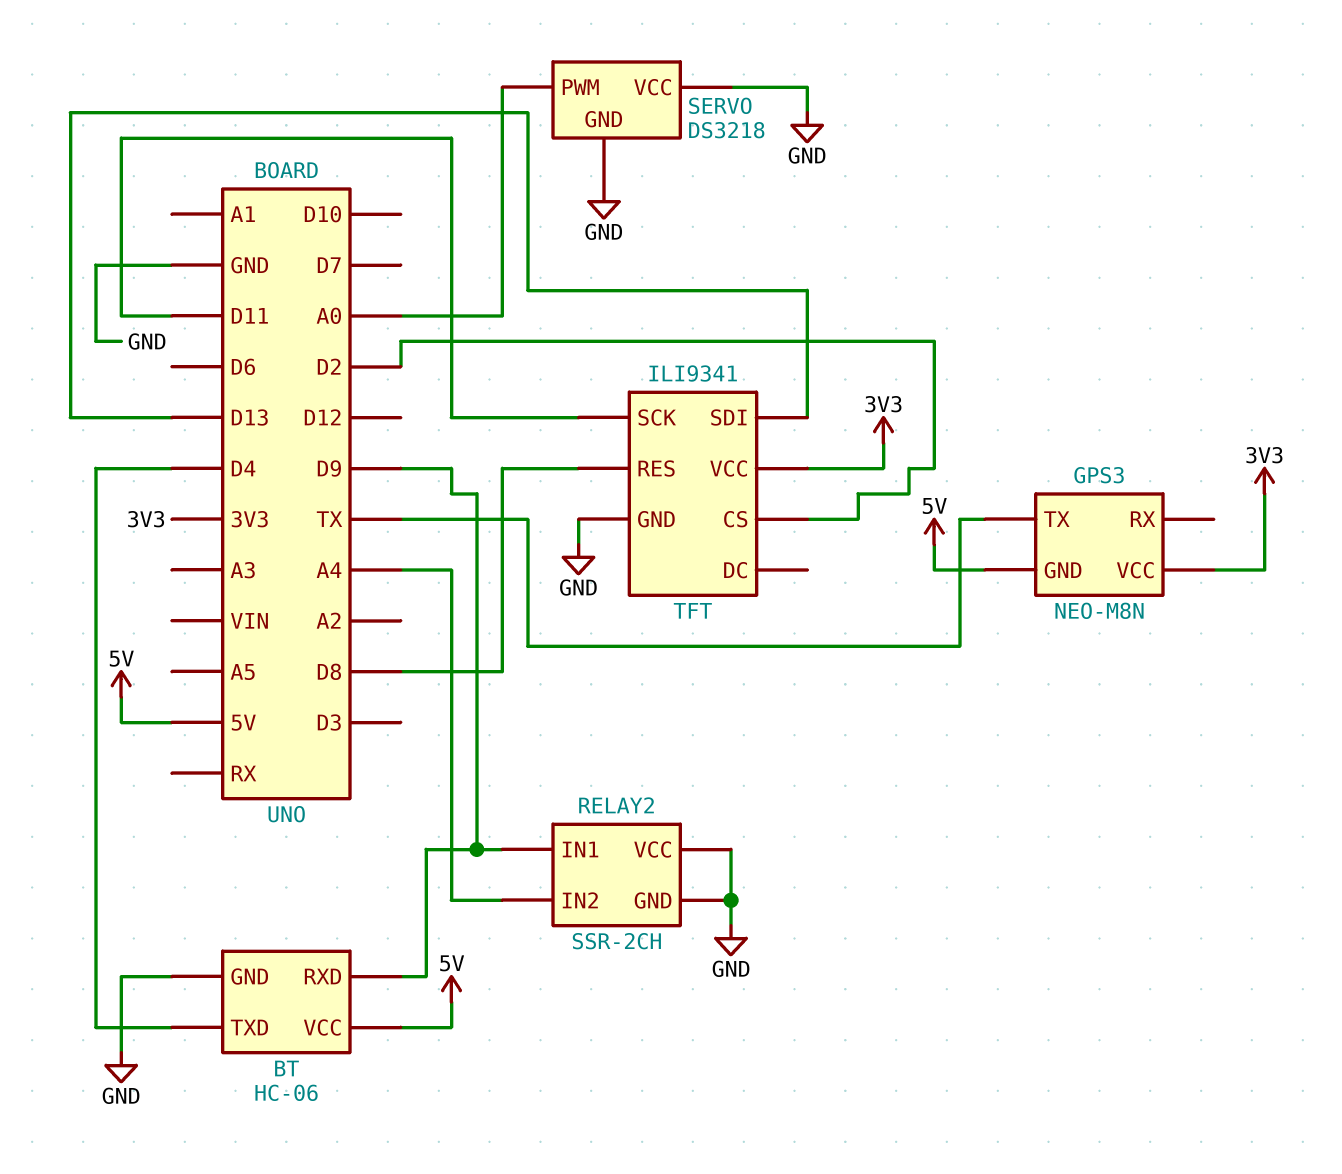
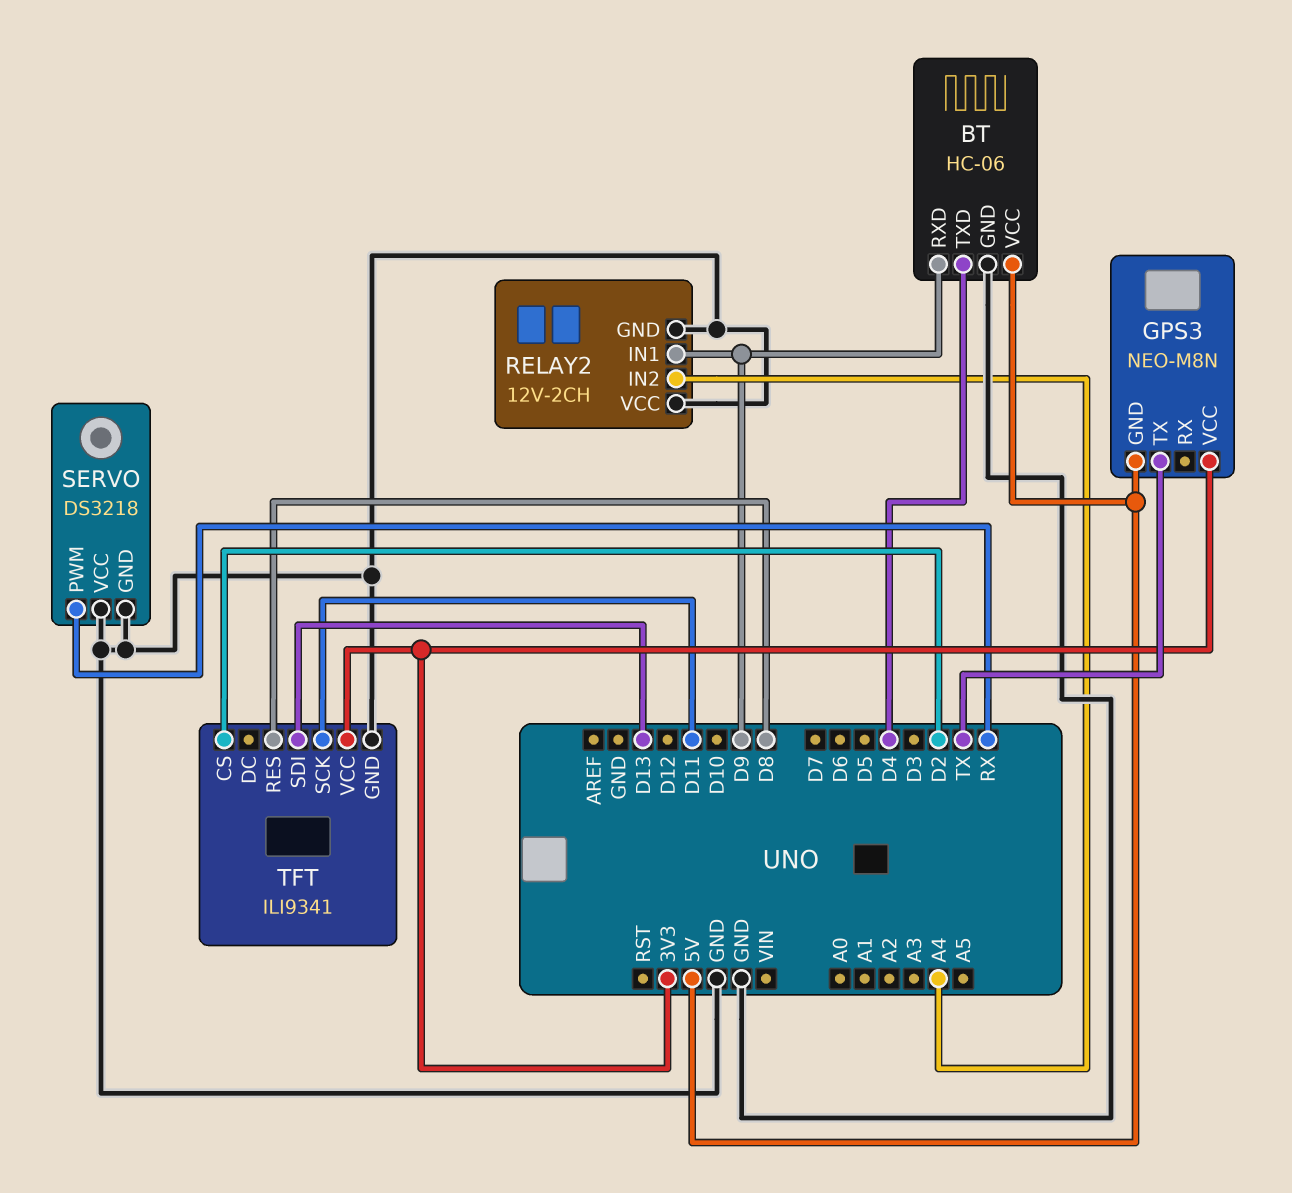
RELAY2: SSR-2CH -> 12V-2CH
SERVO pin PWM: A0 -> RX

